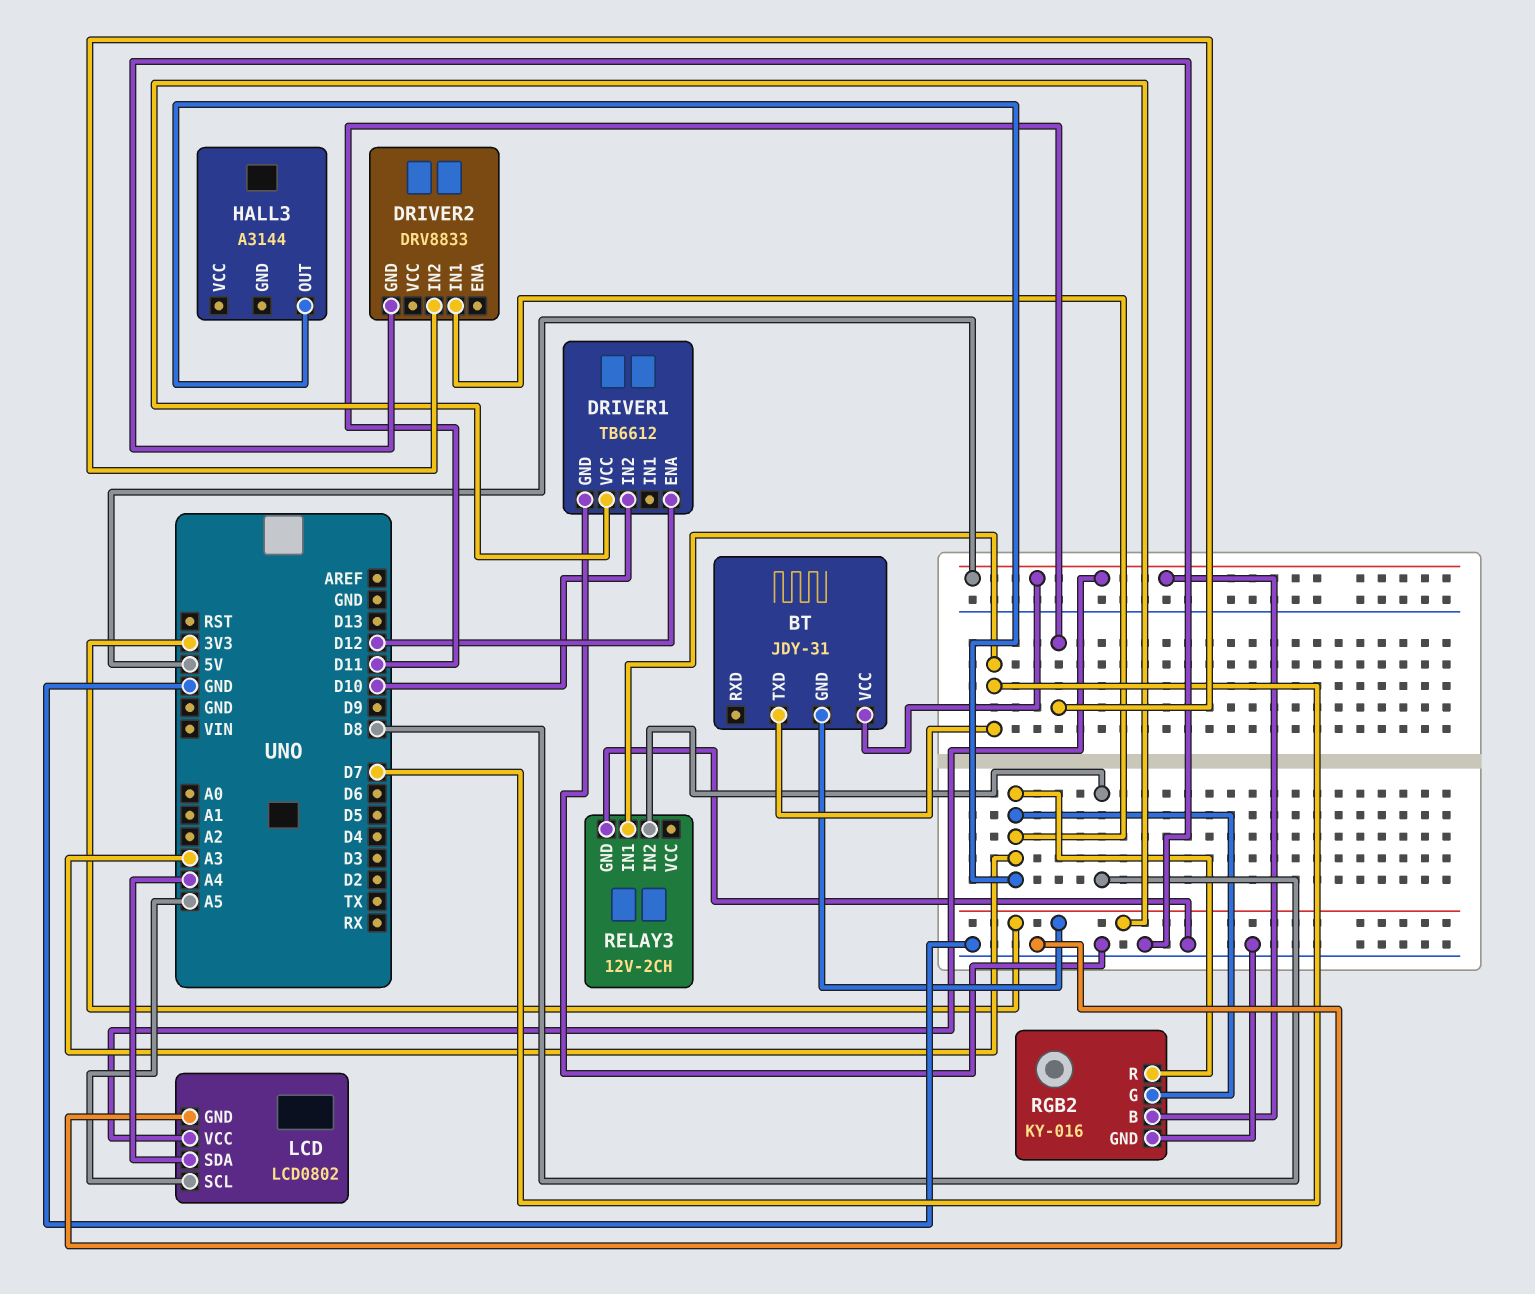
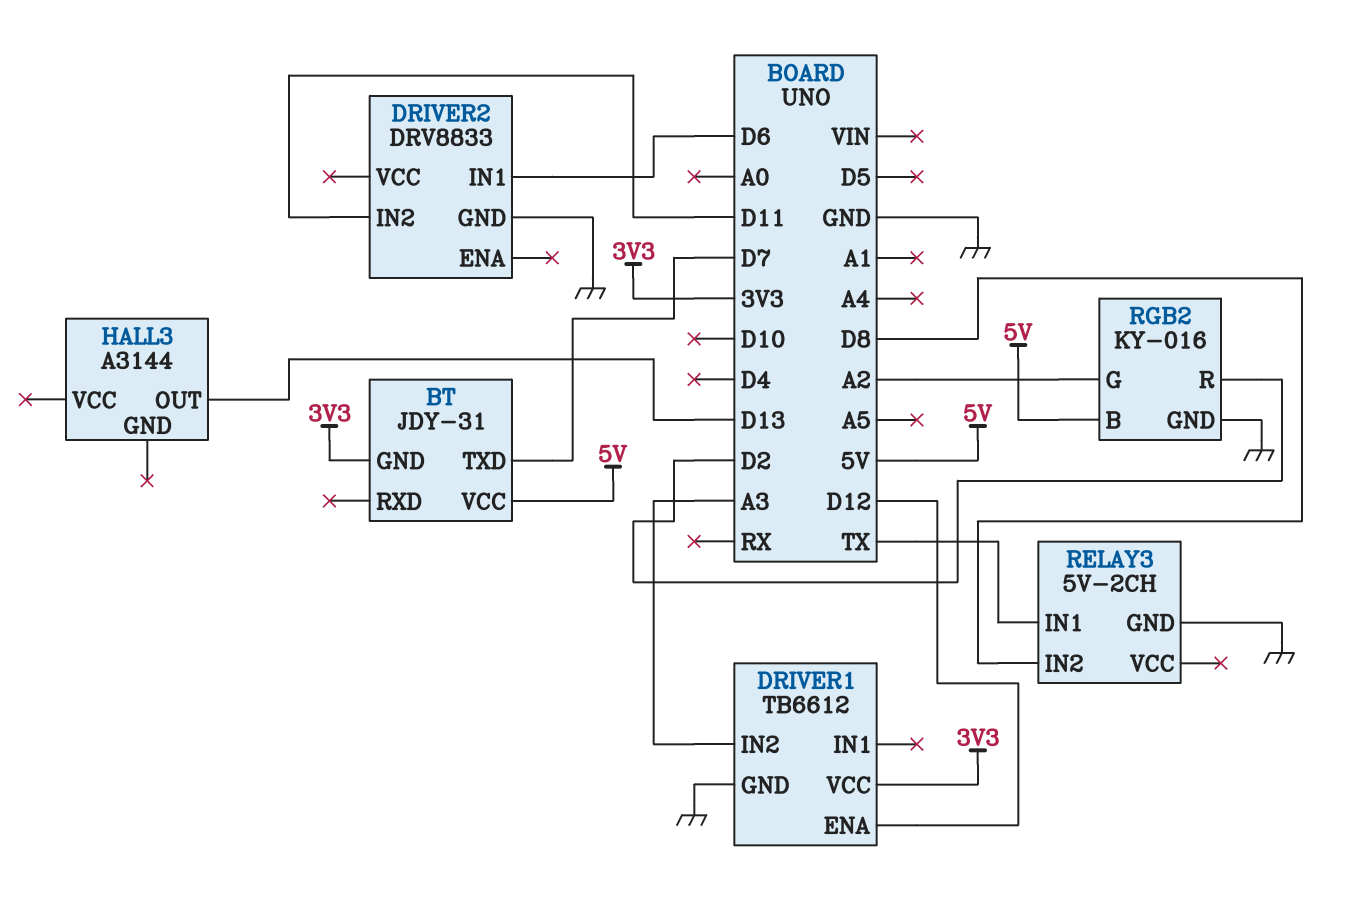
DRIVER1 pin IN2: D10 -> A3
DRIVER2 pin IN1: A3 -> D6
HALL3 pin OUT: A3 -> D13
LCD: LCD0802 -> none
LCD pin GND: GND -> none
LCD pin SCL: A5 -> none
LCD pin SDA: A4 -> none
LCD pin VCC: 5V -> none
RELAY3: 12V-2CH -> 5V-2CH
RELAY3 pin IN1: D7 -> TX
RGB2 pin G: A3 -> A2
RGB2 pin R: A3 -> D2

